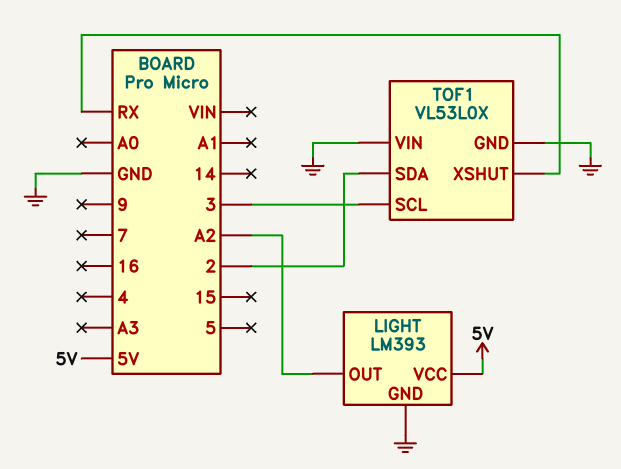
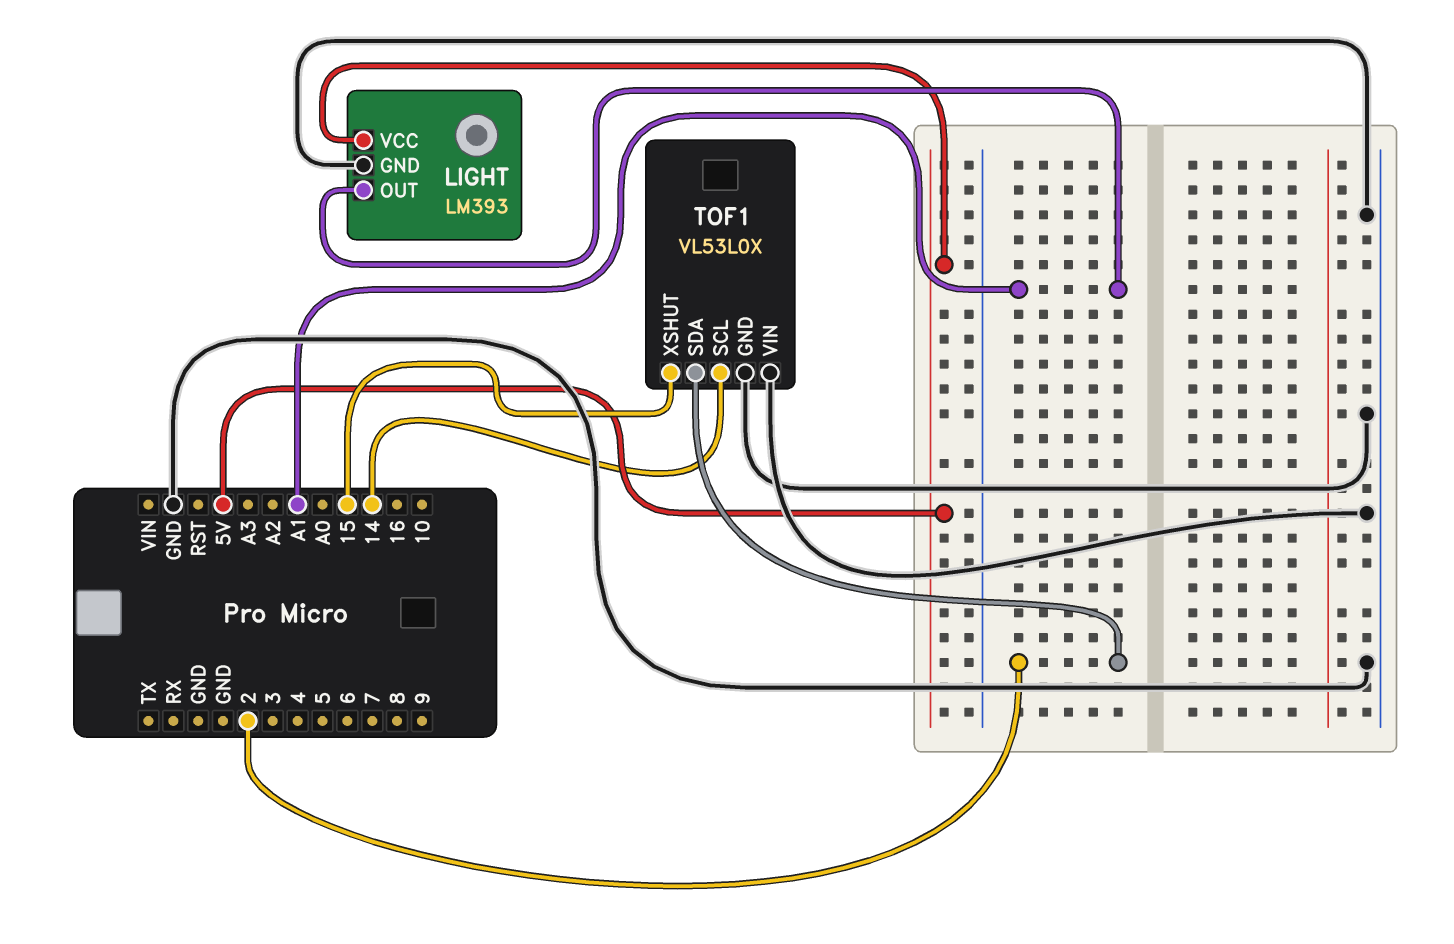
LIGHT pin OUT: A2 -> A1
TOF1 pin SCL: 3 -> 14
TOF1 pin XSHUT: RX -> 15

